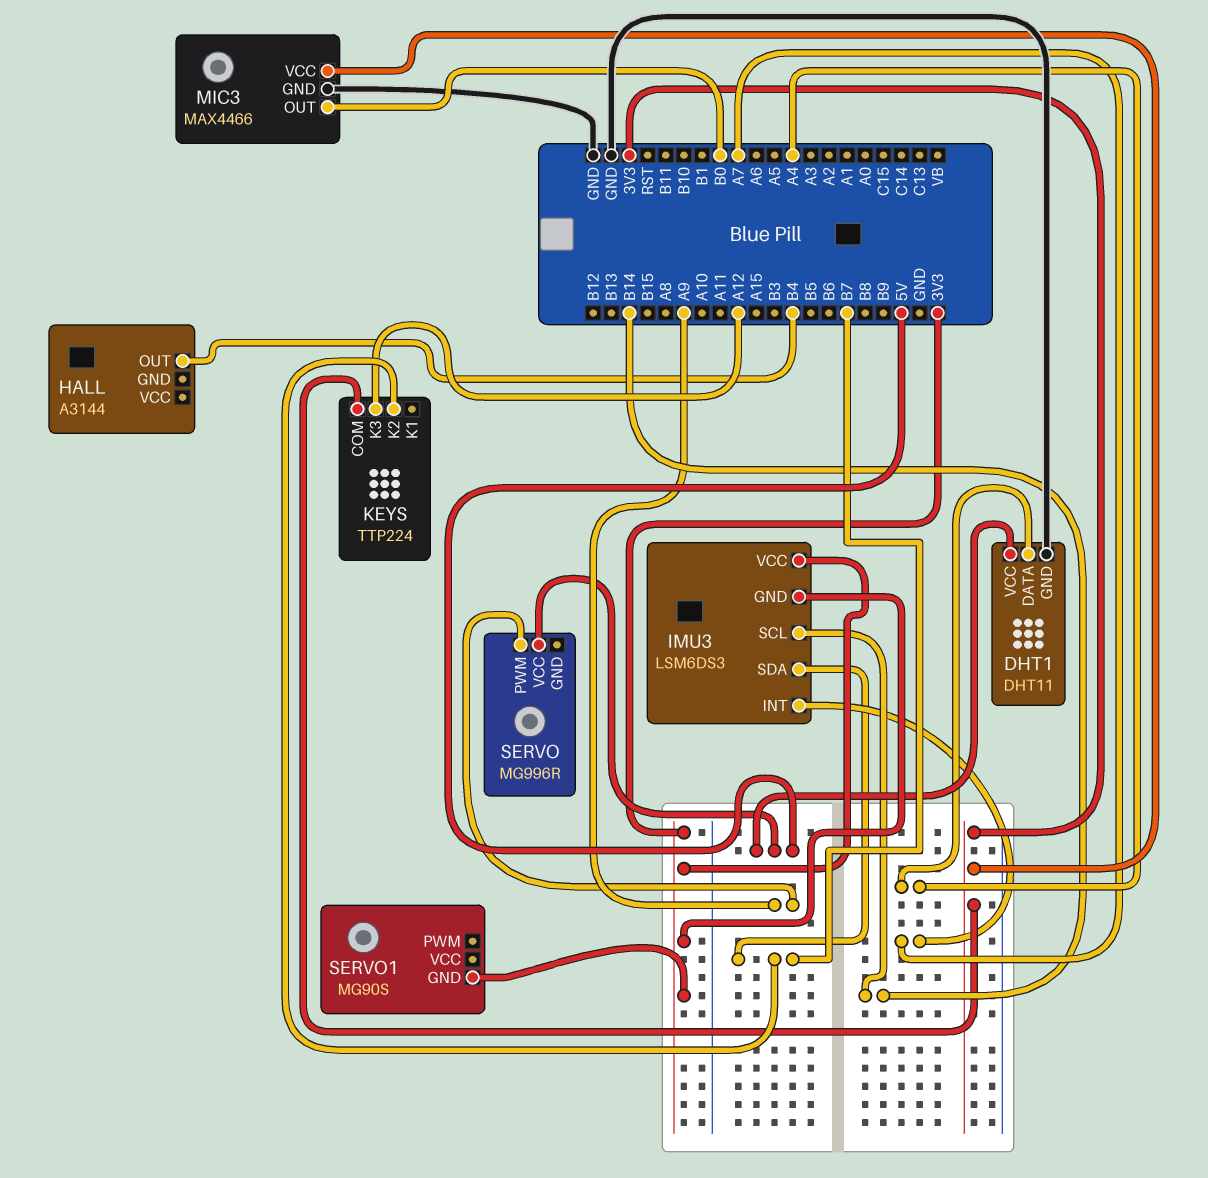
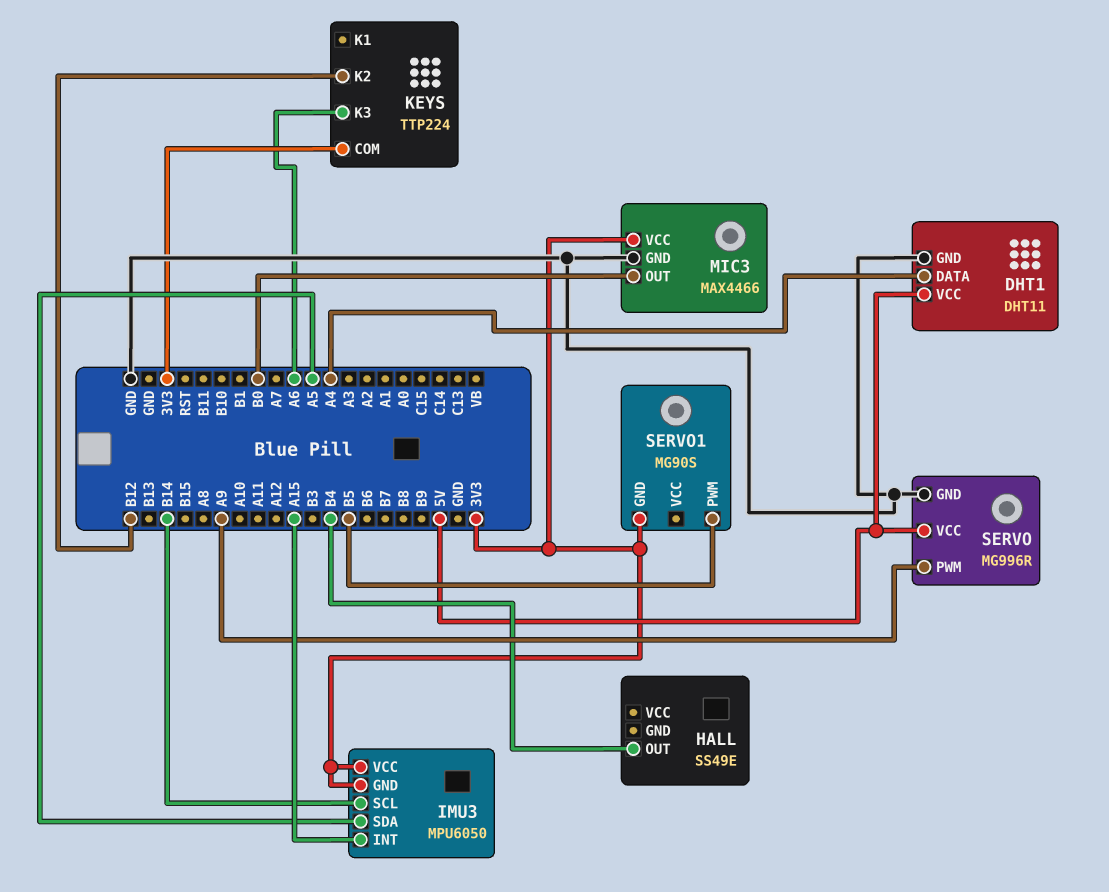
HALL: A3144 -> SS49E
IMU3: LSM6DS3 -> MPU6050
IMU3 pin INT: A7 -> A15
IMU3 pin SDA: B7 -> A5
KEYS pin K2: B7 -> B12
KEYS pin K3: A12 -> A6
SERVO pin GND: none -> GND
SERVO1 pin PWM: none -> B5

